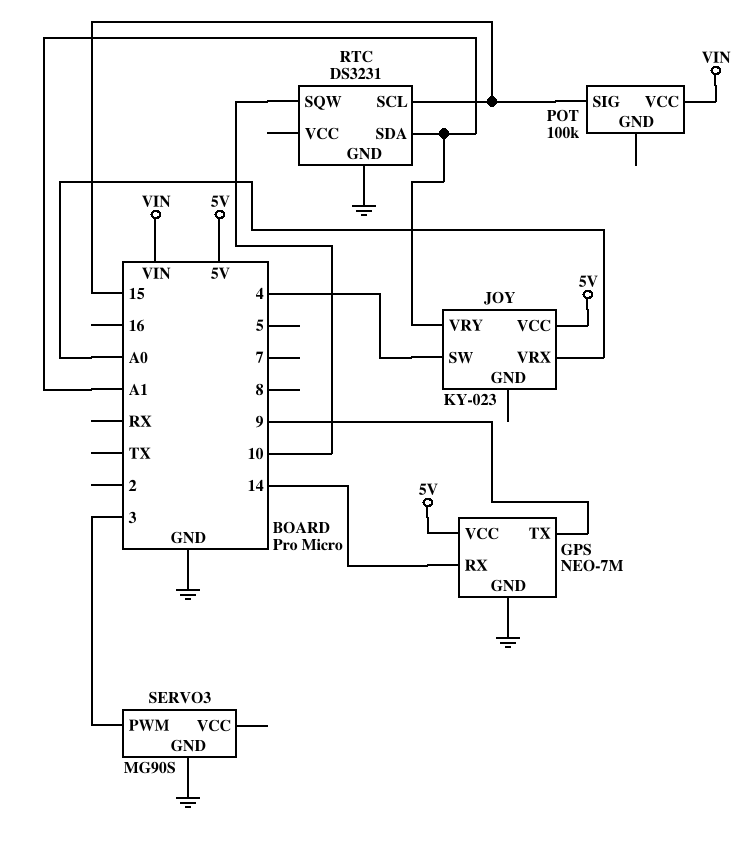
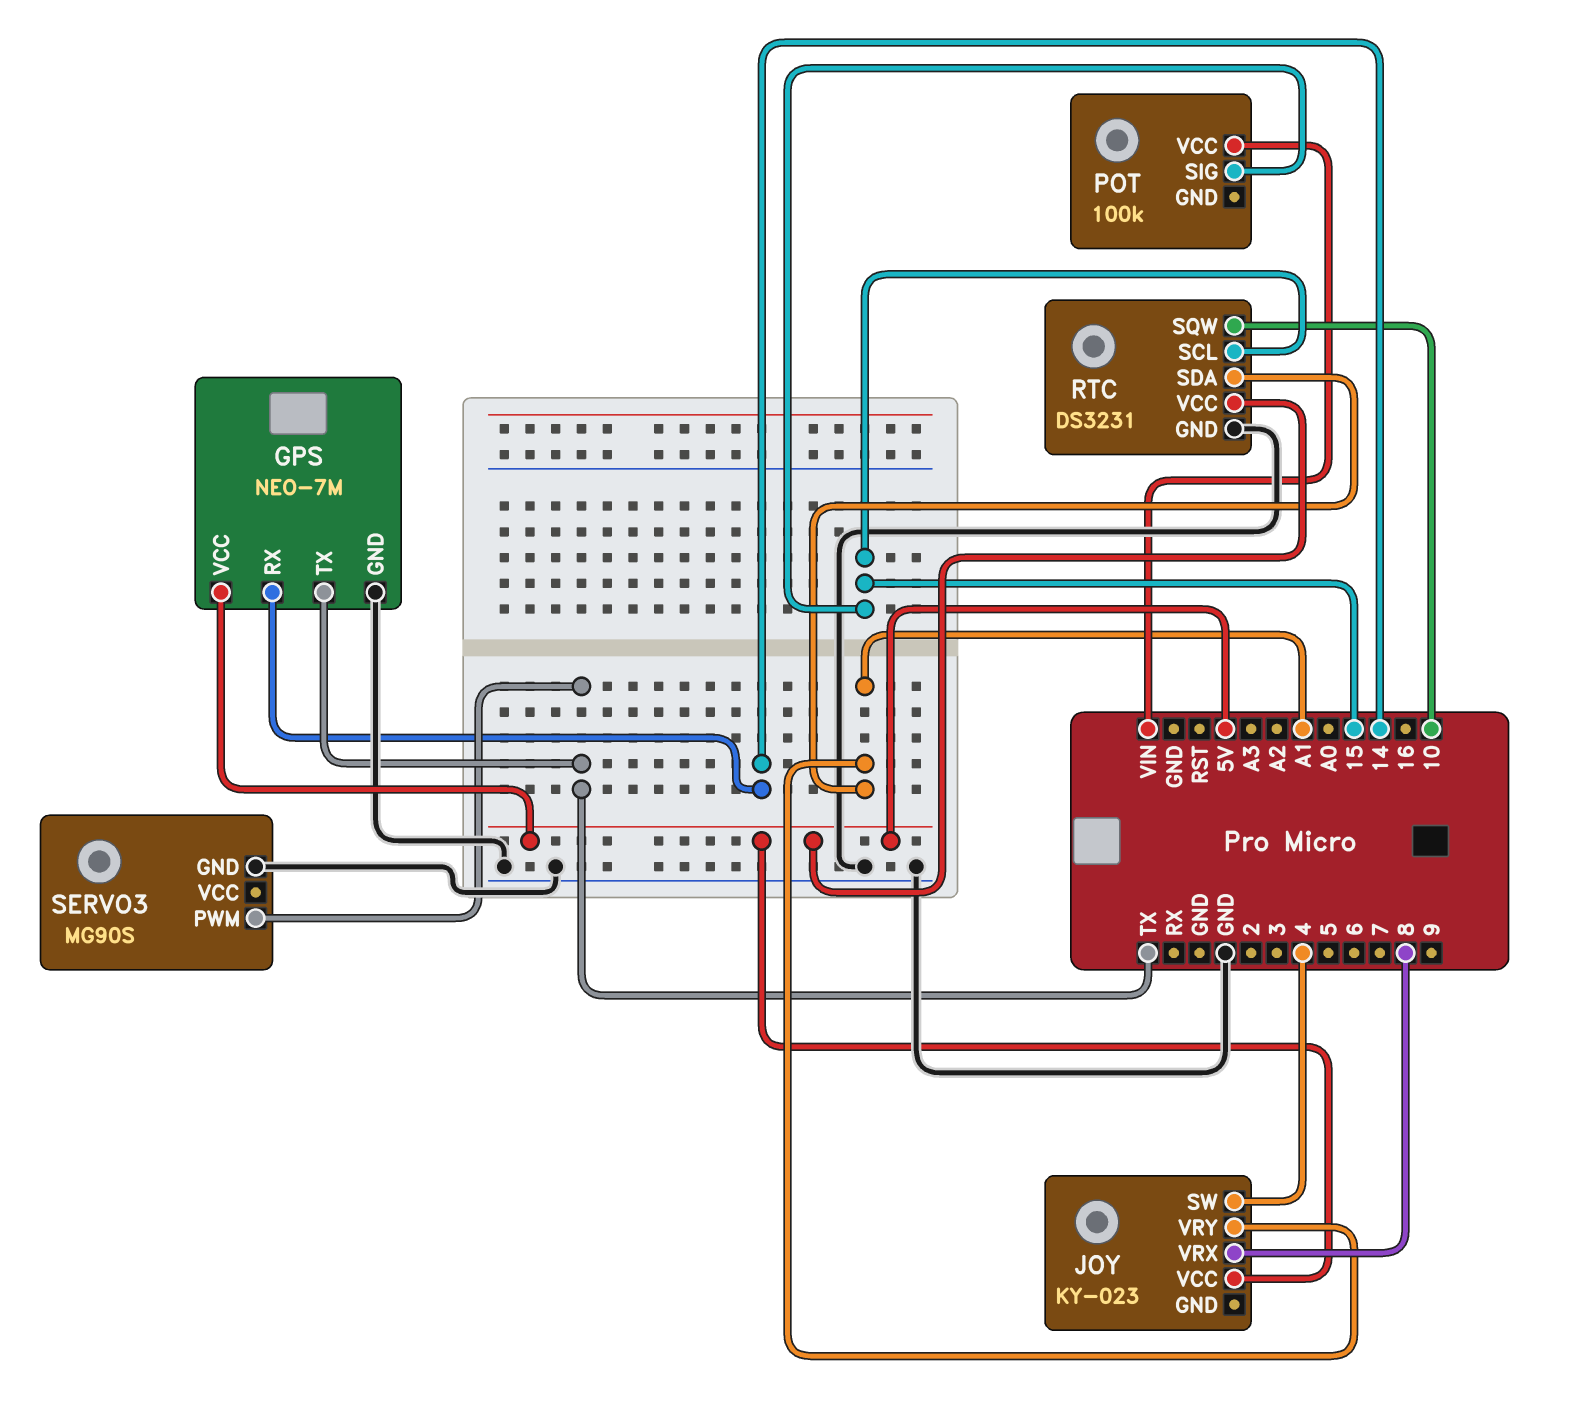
GPS pin TX: 9 -> TX
JOY pin VRX: A0 -> 8
RTC pin VCC: none -> 5V
SERVO3 pin PWM: 3 -> TX

